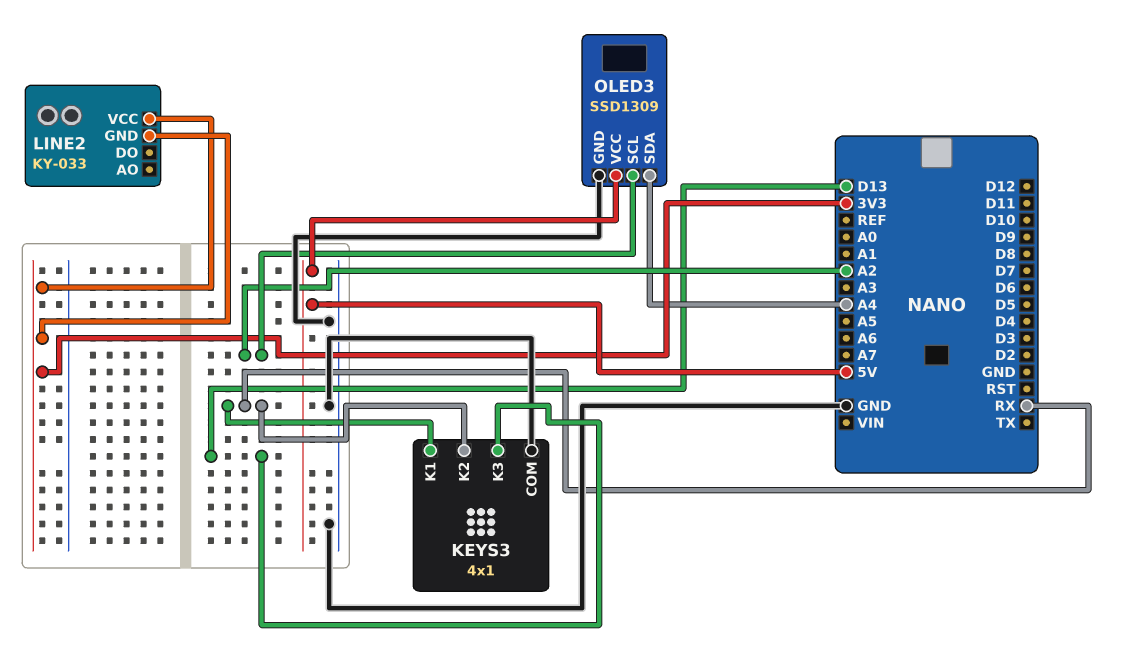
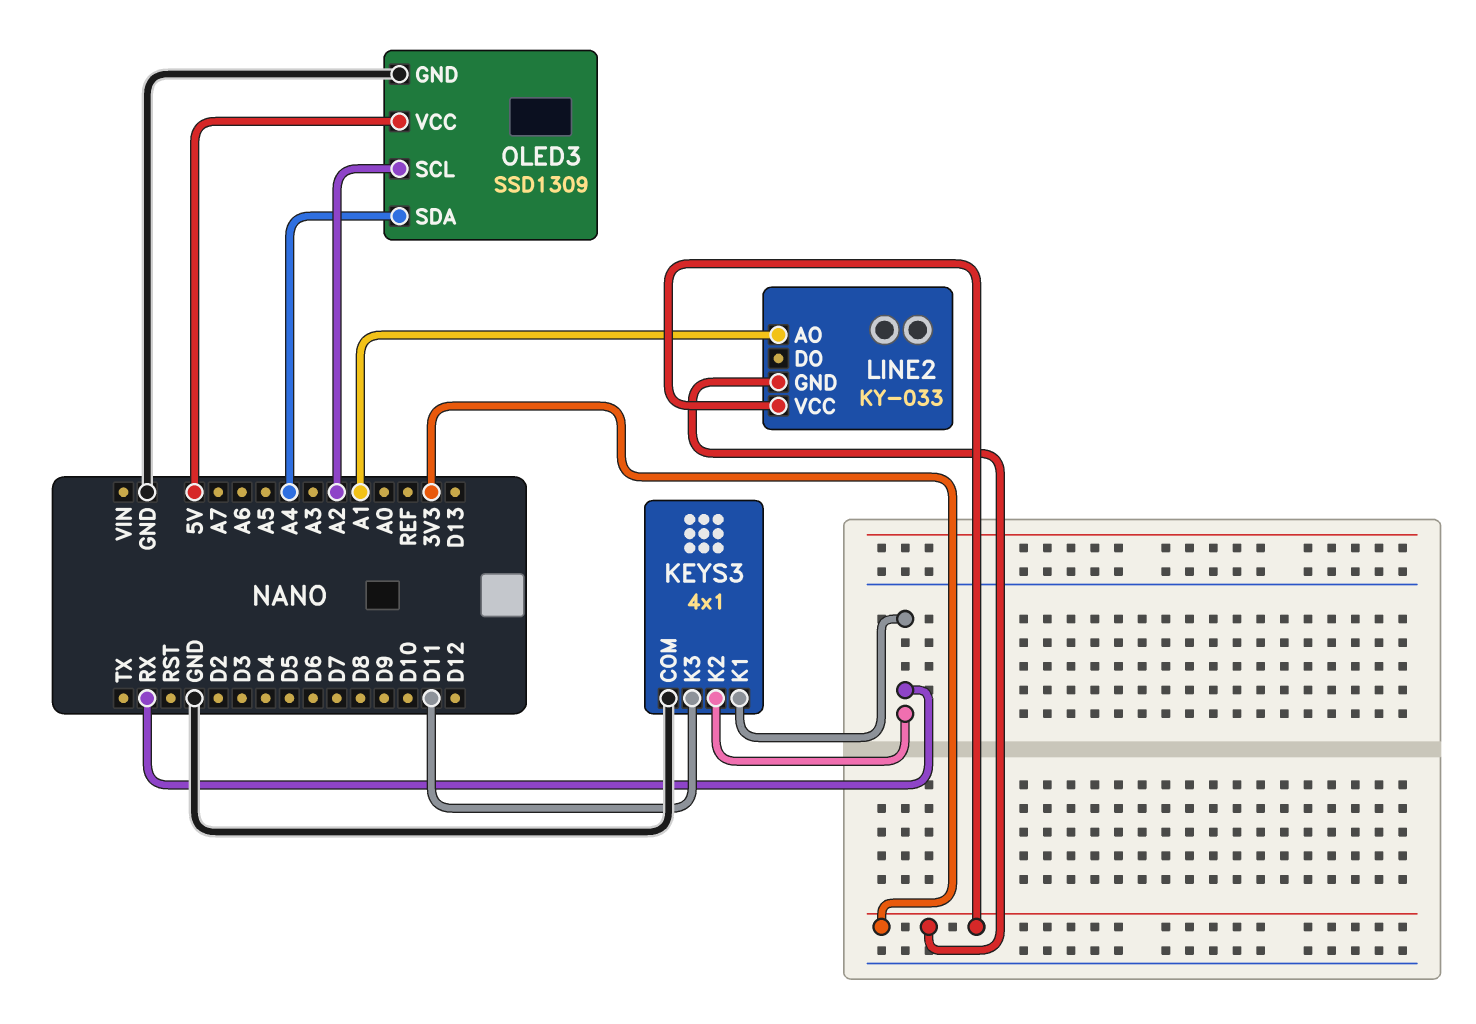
KEYS3 pin K3: D13 -> D11
LINE2 pin AO: none -> A1

